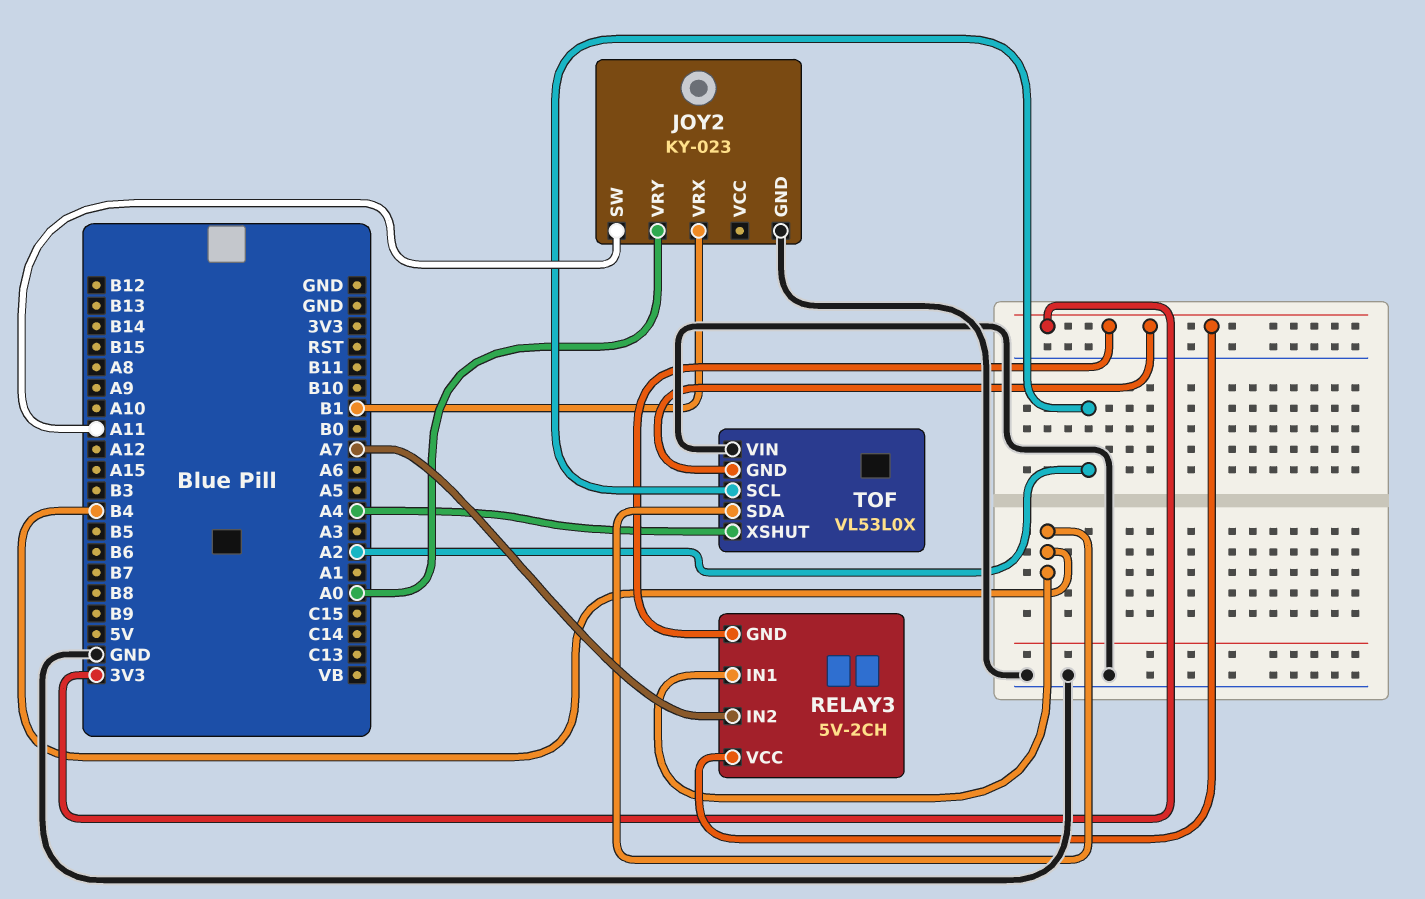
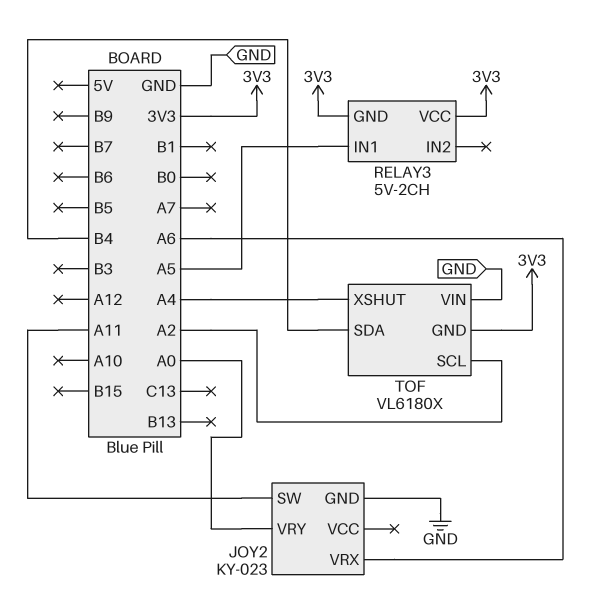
JOY2 pin VRX: B1 -> A6
RELAY3 pin IN1: B4 -> A5
RELAY3 pin IN2: A7 -> none
TOF: VL53L0X -> VL6180X

